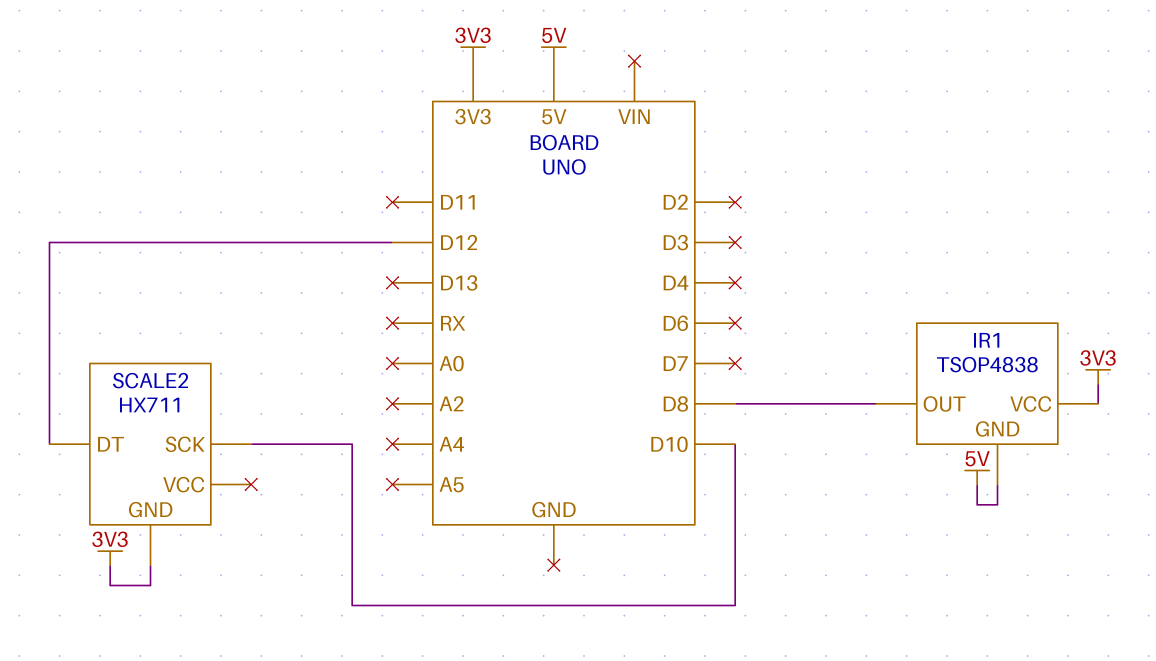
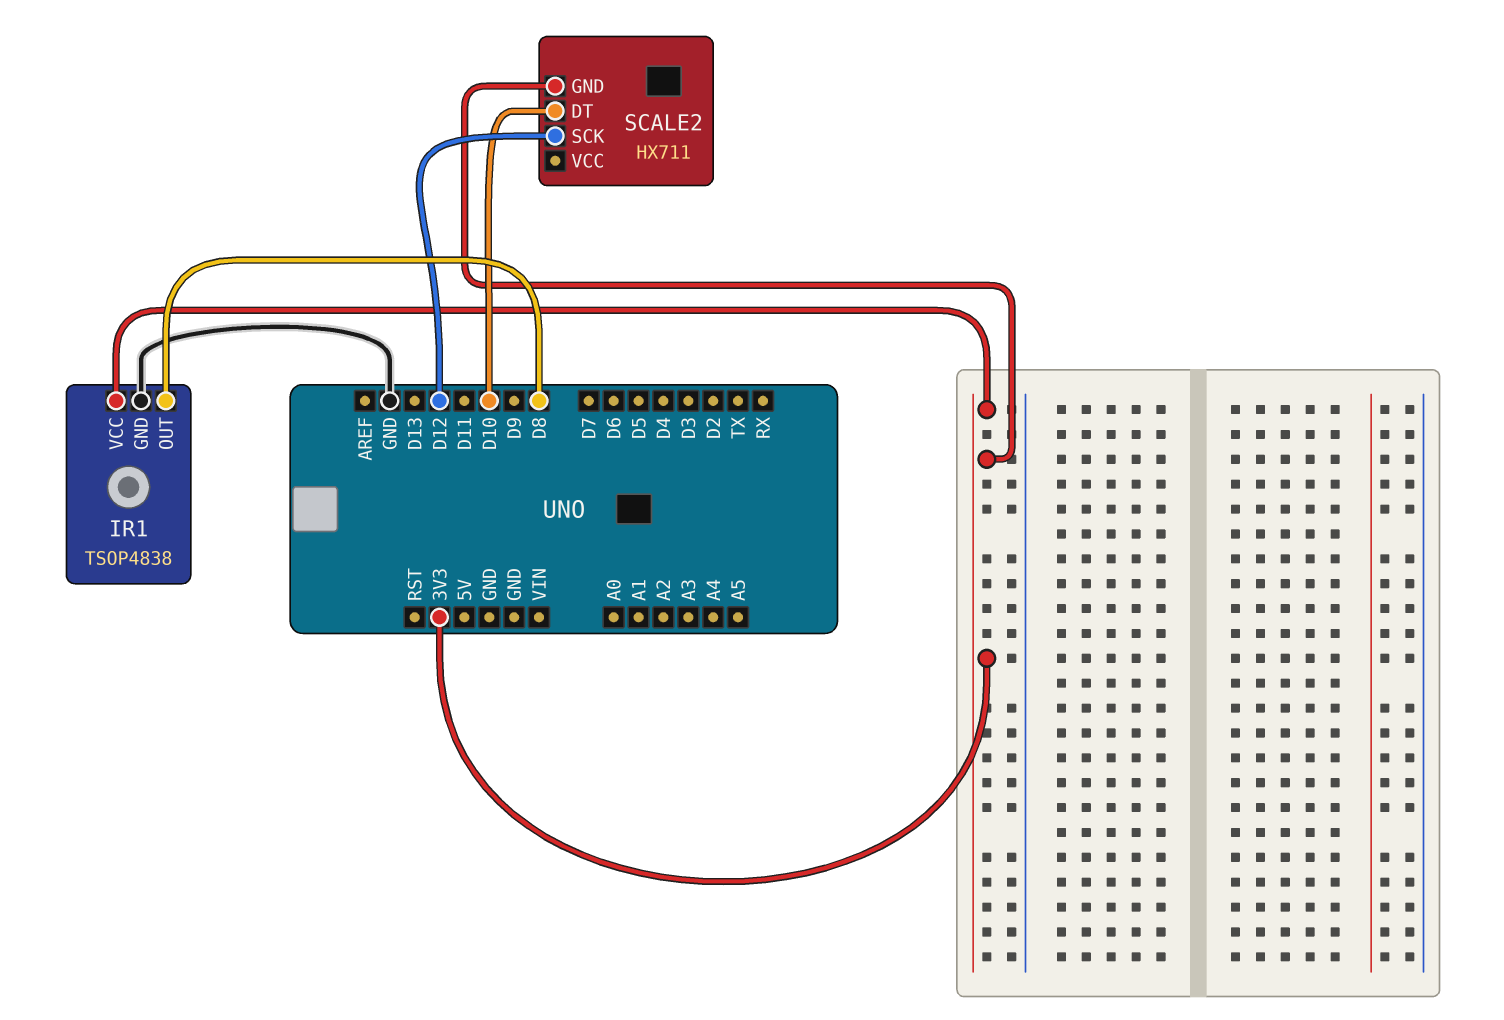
IR1 pin GND: 5V -> GND
SCALE2 pin DT: D12 -> D10
SCALE2 pin SCK: D10 -> D12

